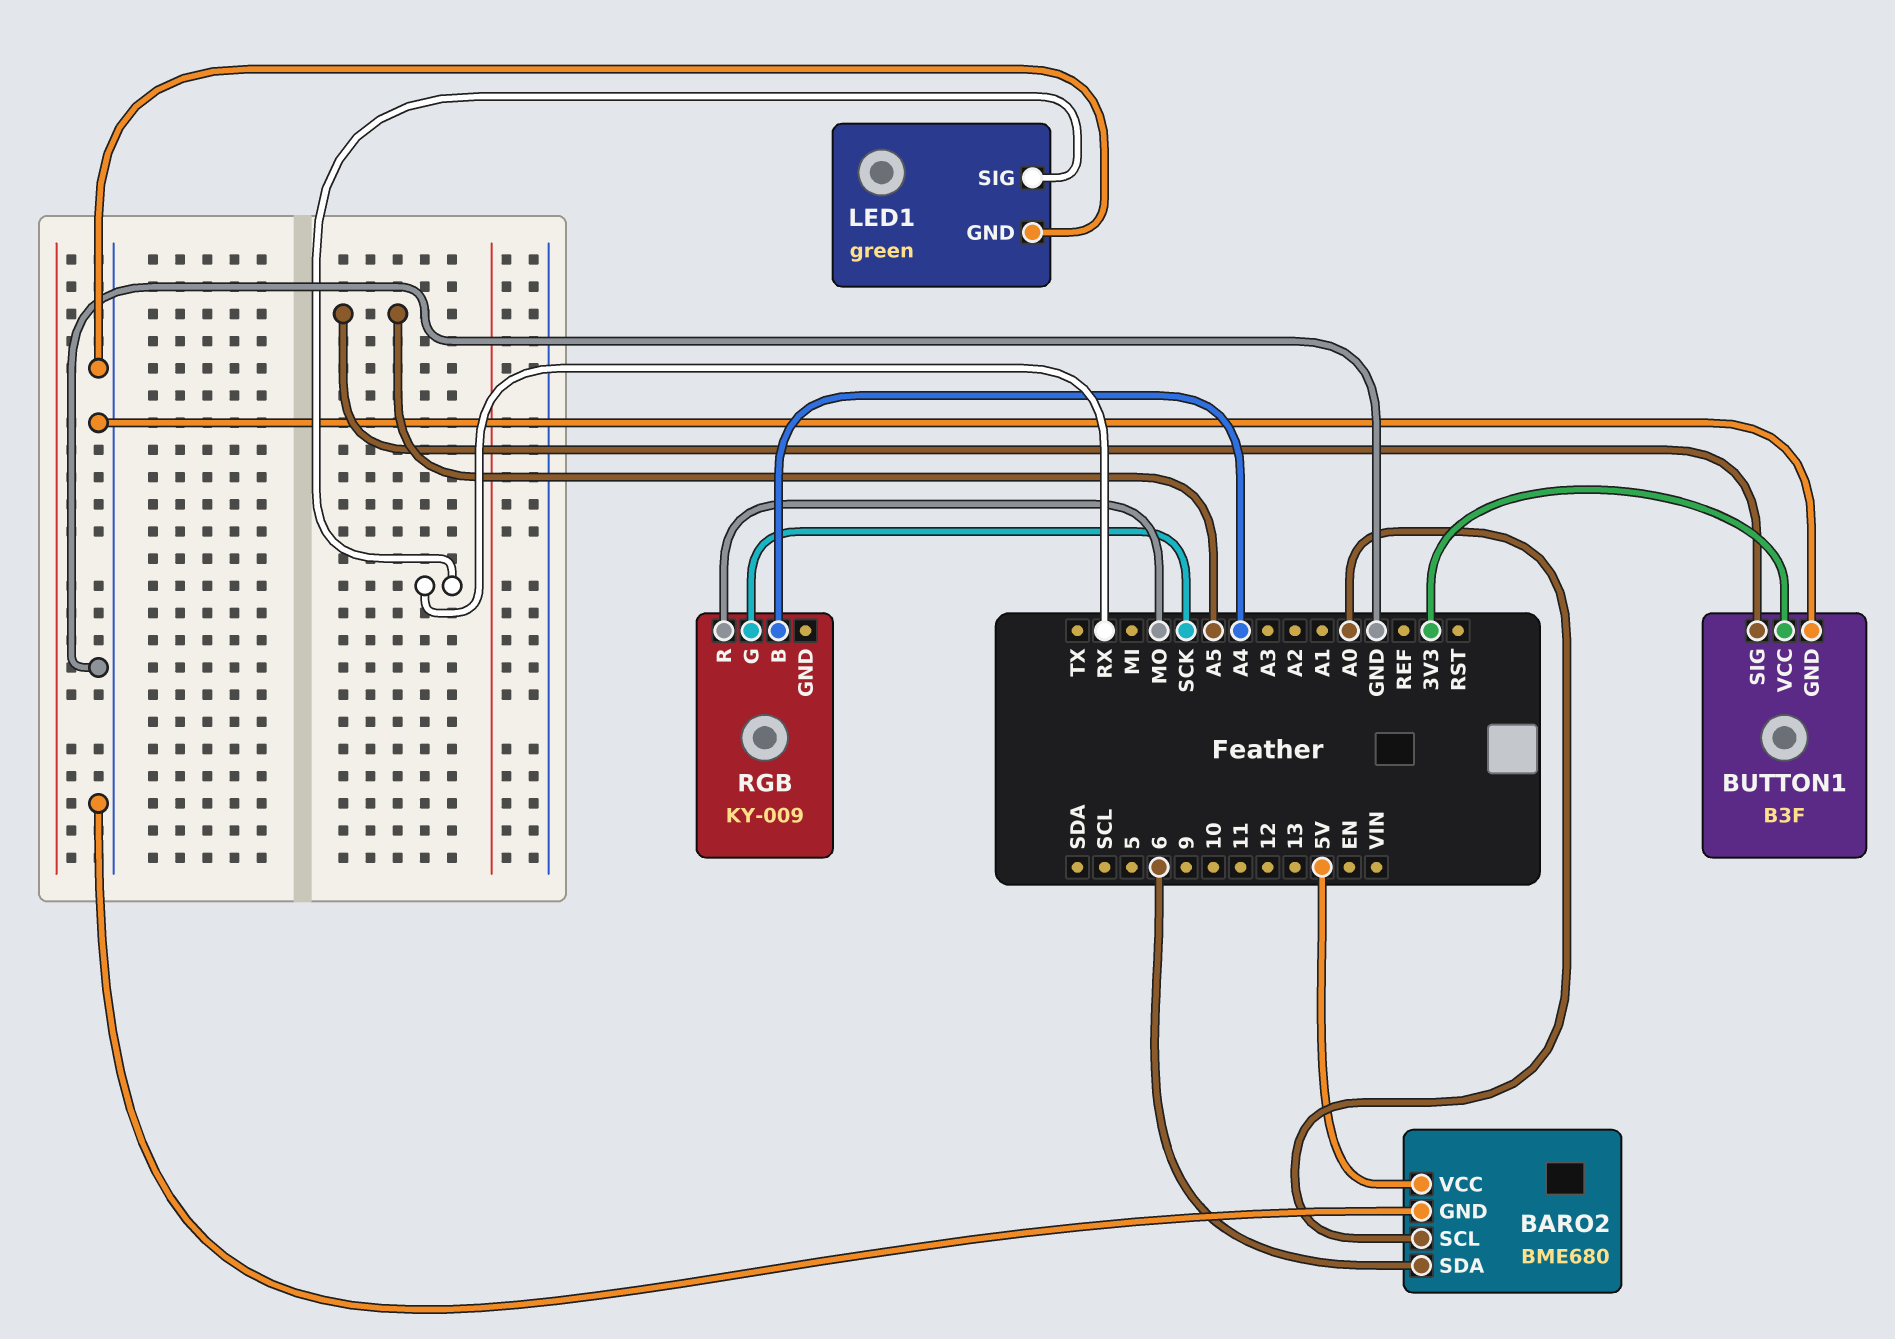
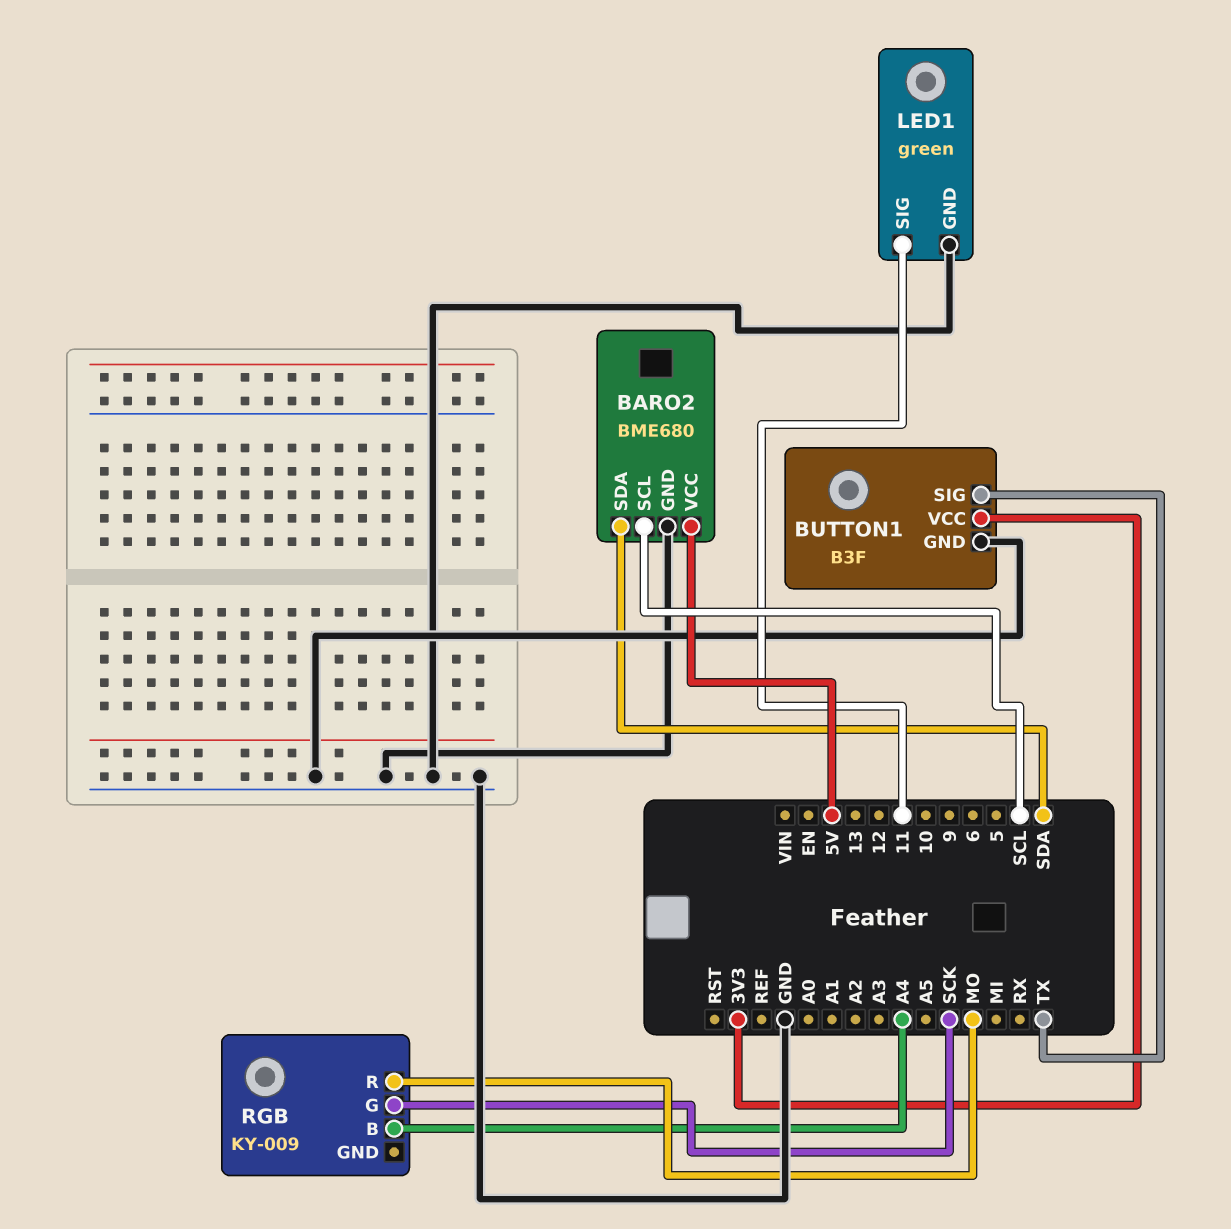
BARO2 pin SCL: A0 -> SCL
BARO2 pin SDA: 6 -> SDA
BUTTON1 pin SIG: A5 -> TX
LED1 pin SIG: RX -> 11

